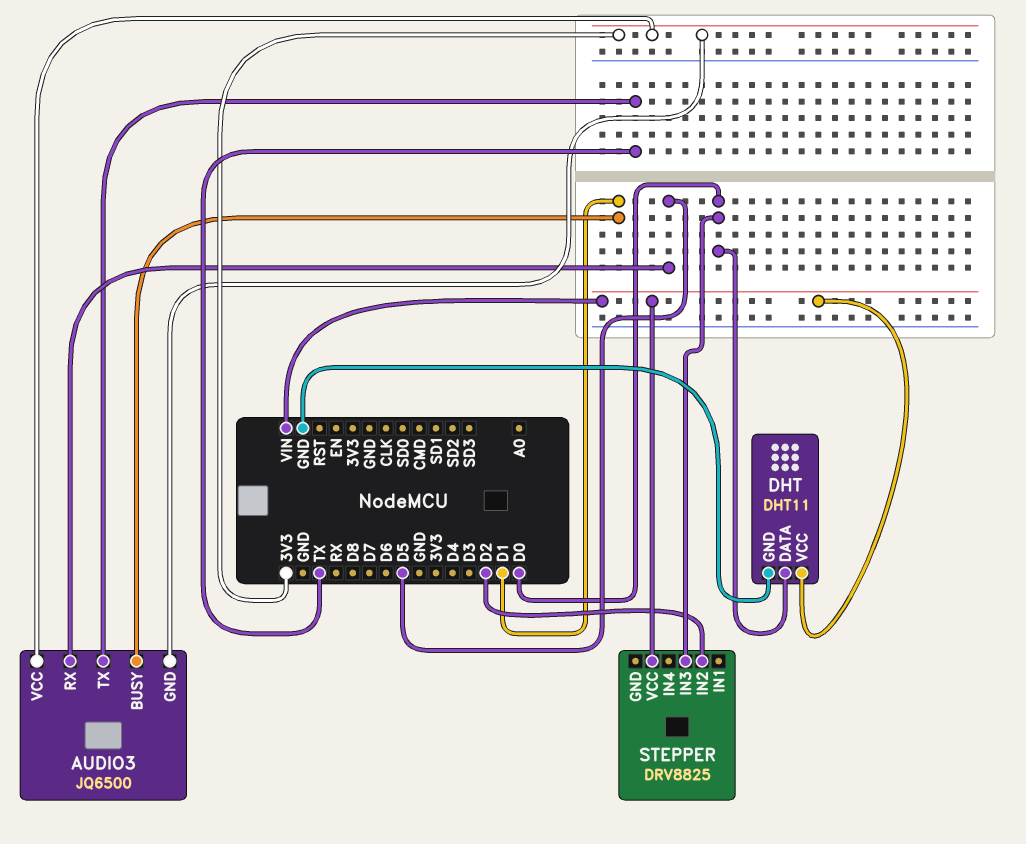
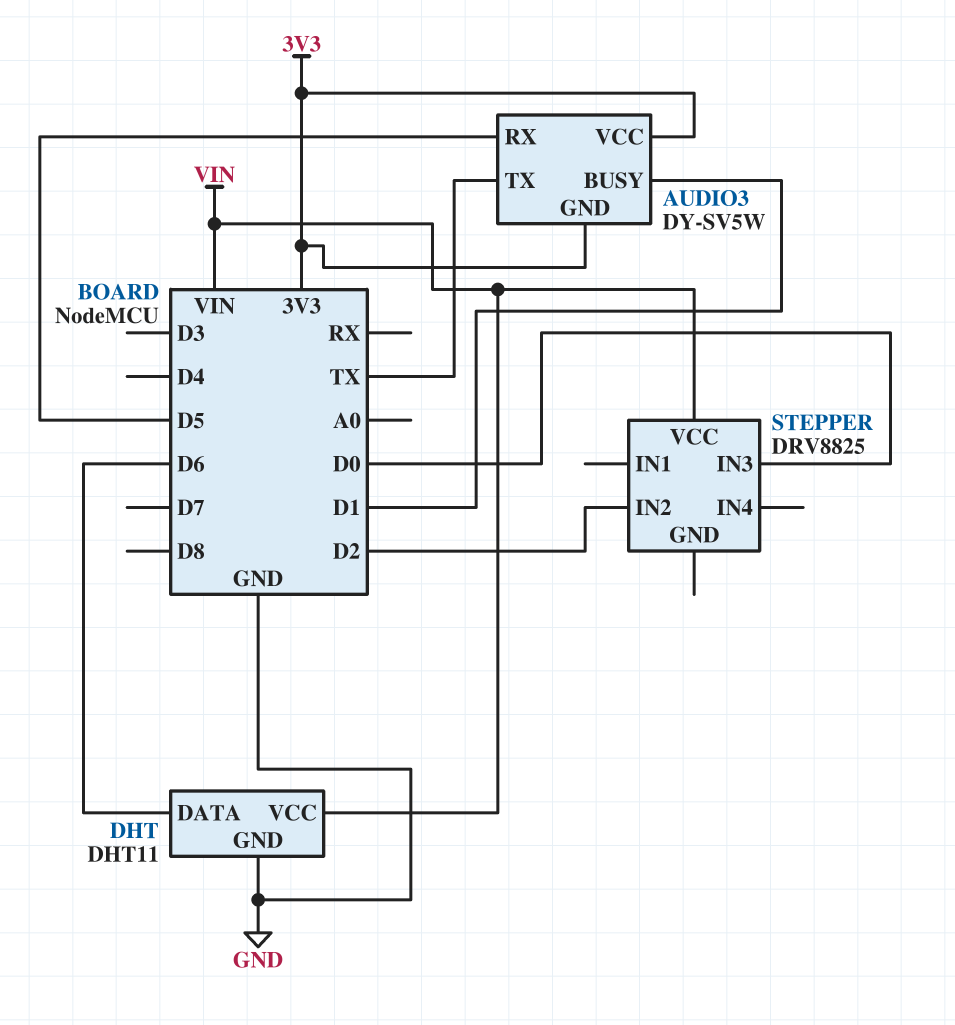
AUDIO3: JQ6500 -> DY-SV5W
DHT pin DATA: D0 -> D6

